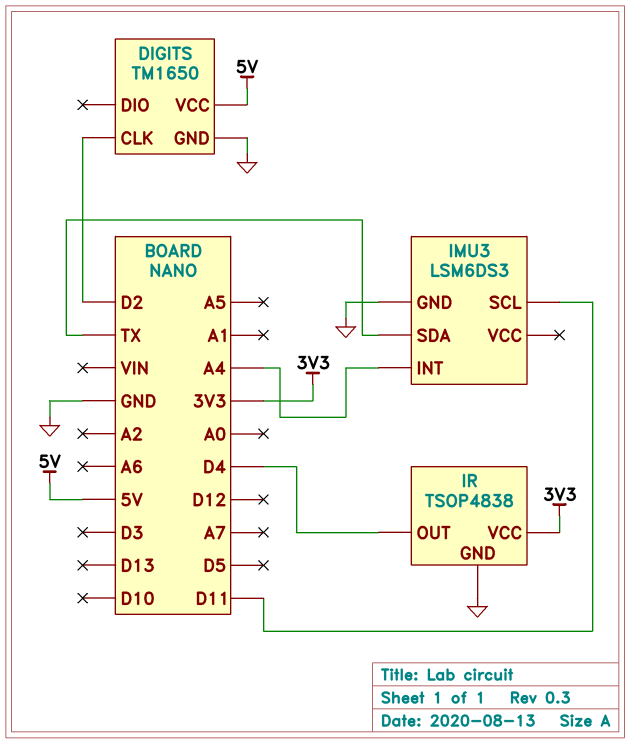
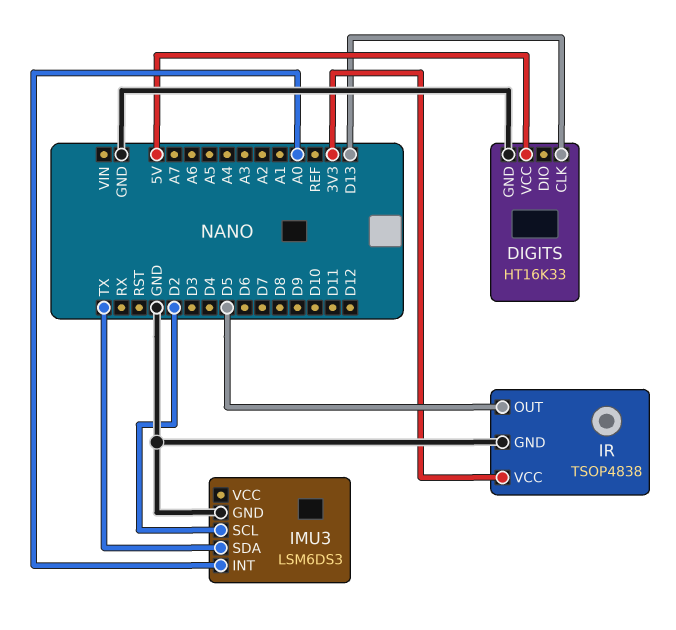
DIGITS: TM1650 -> HT16K33
DIGITS pin CLK: D2 -> D13
IMU3 pin INT: A4 -> A0
IMU3 pin SCL: D11 -> D2
IR pin OUT: D4 -> D5

